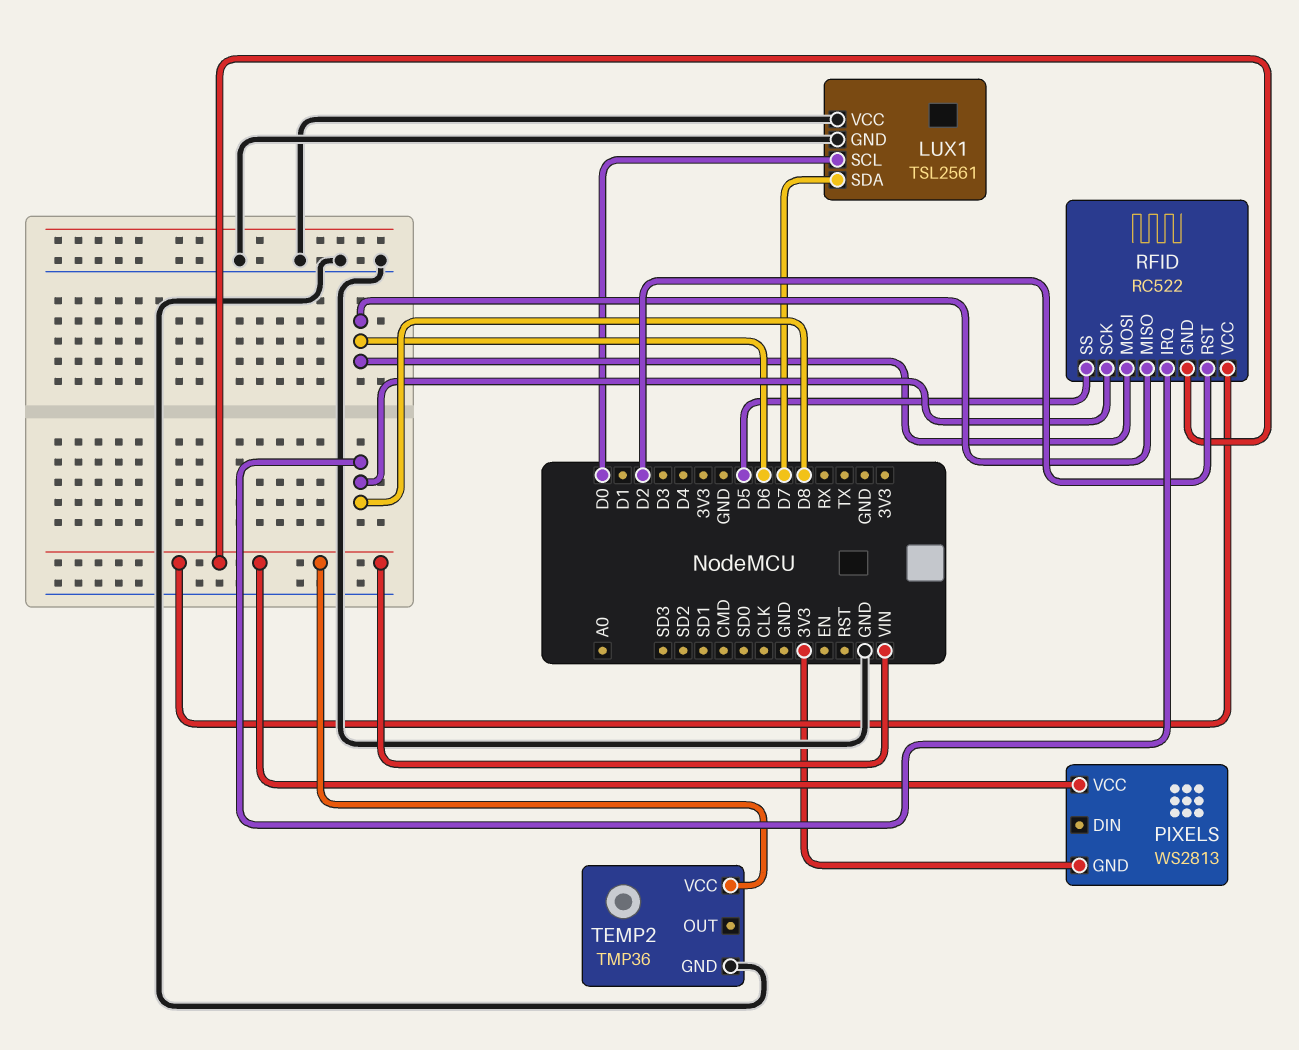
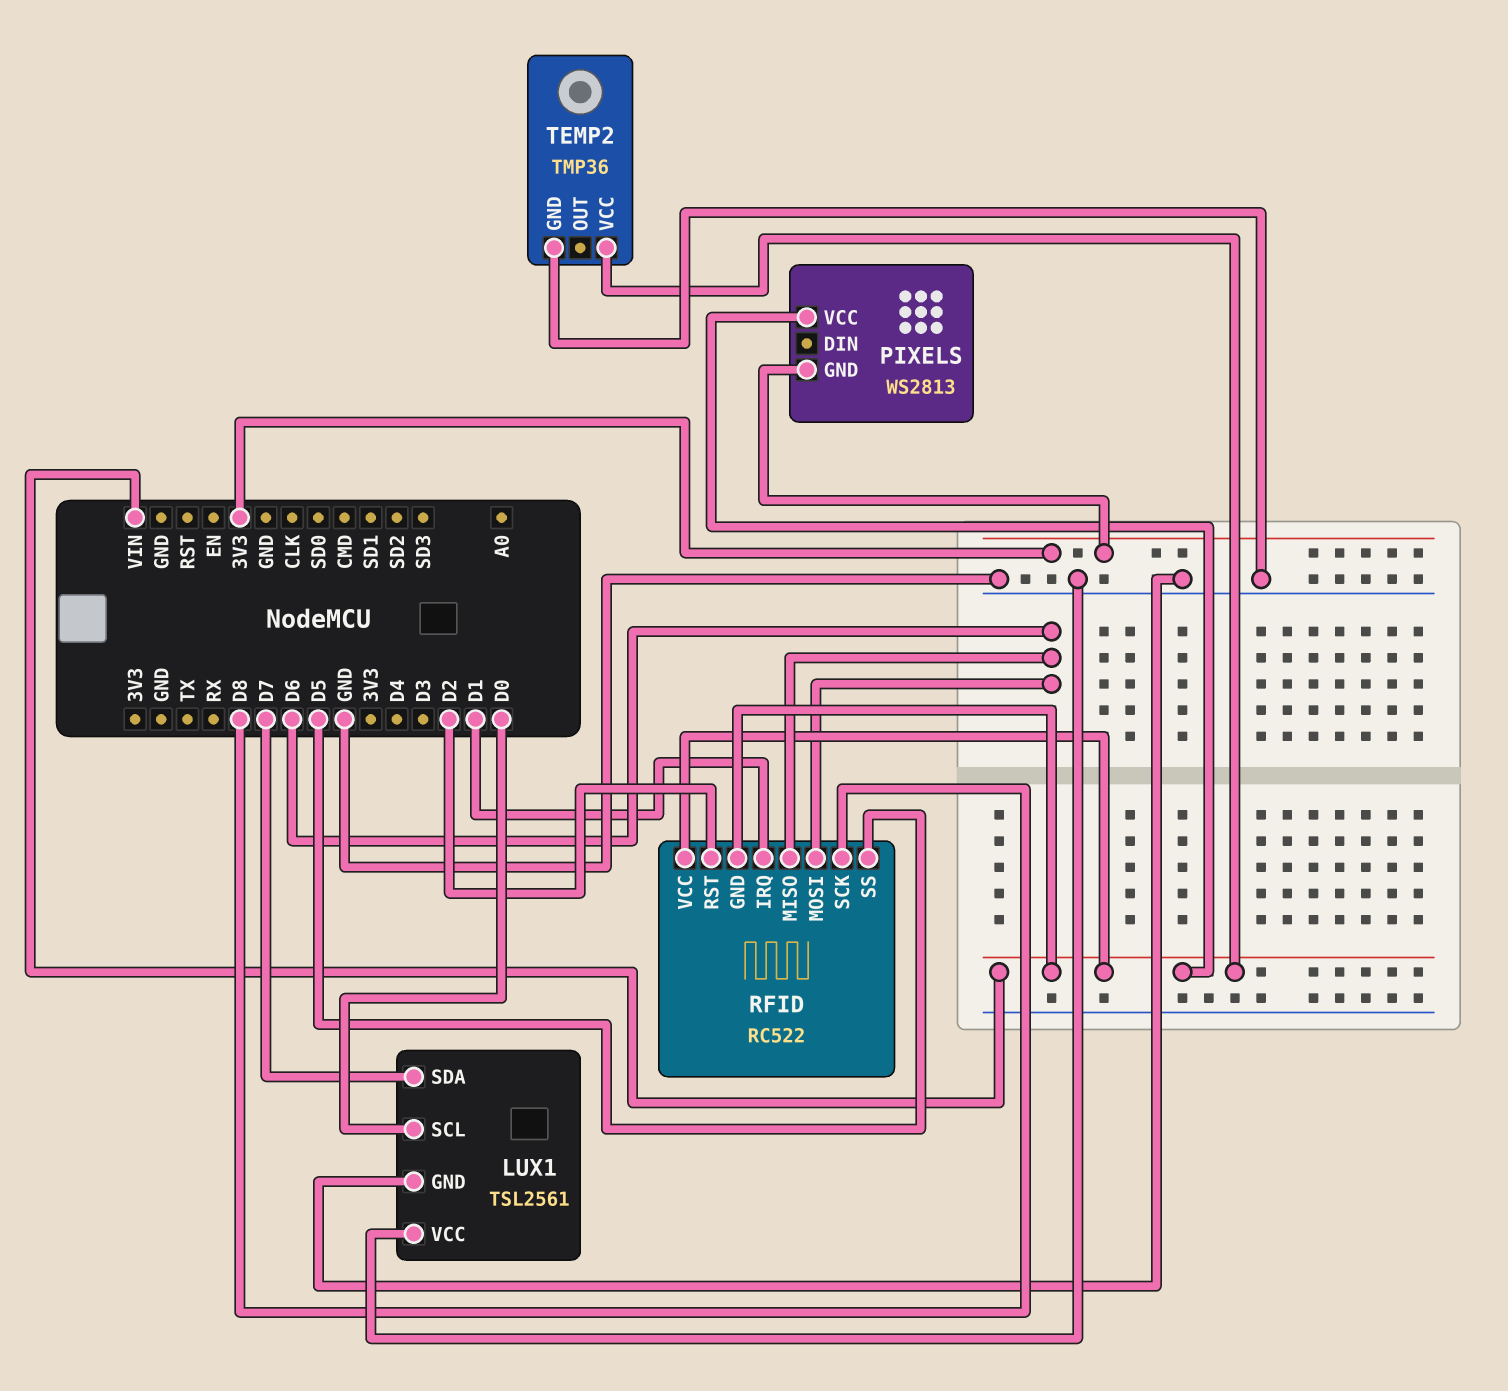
RFID pin IRQ: D8 -> D1

